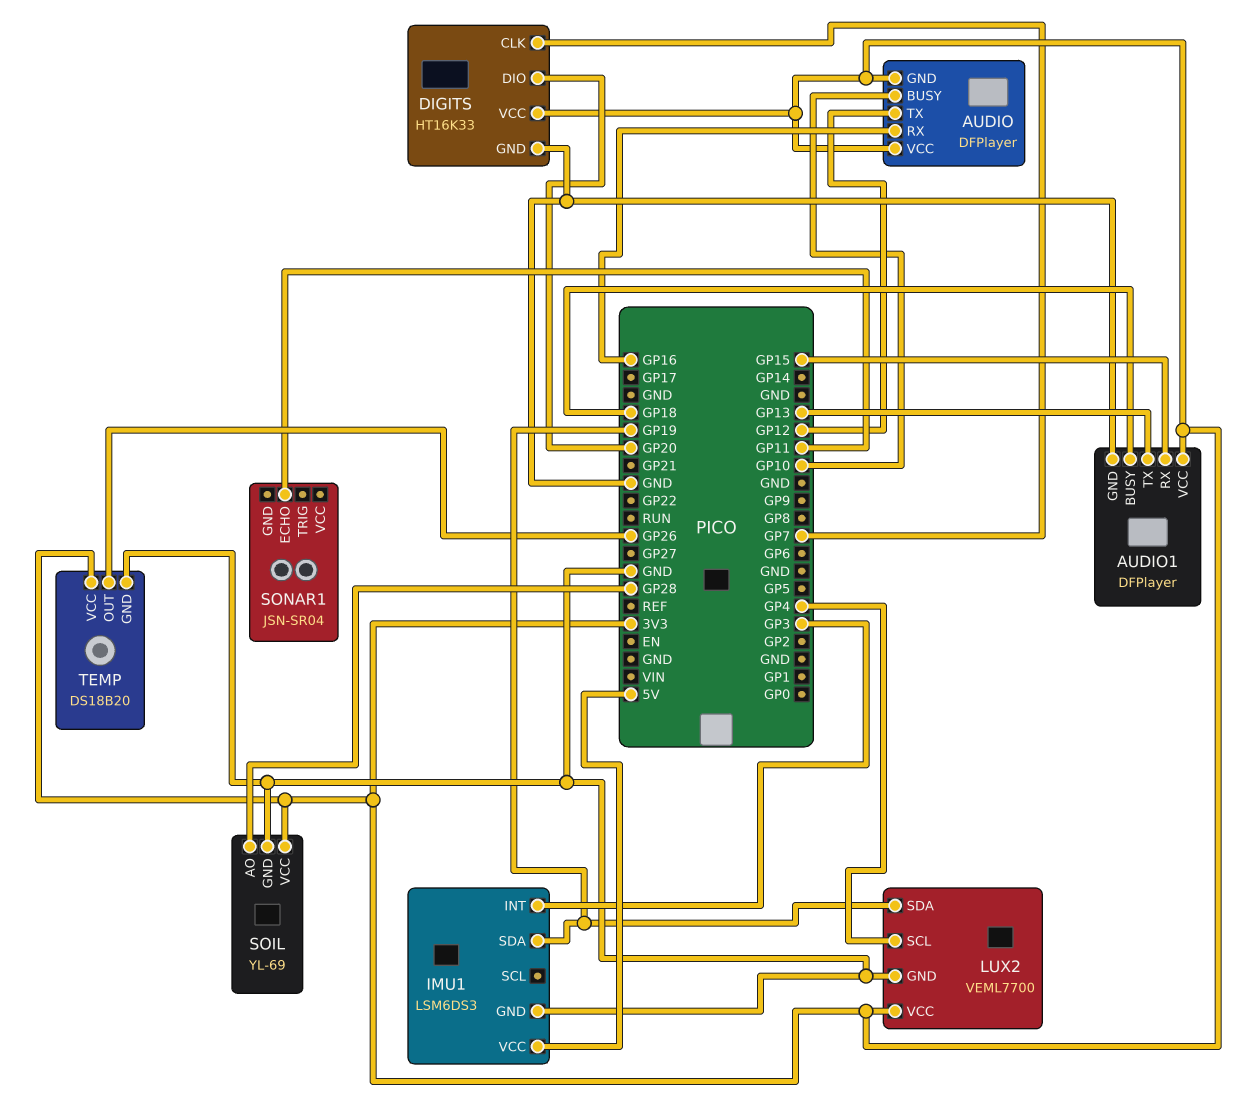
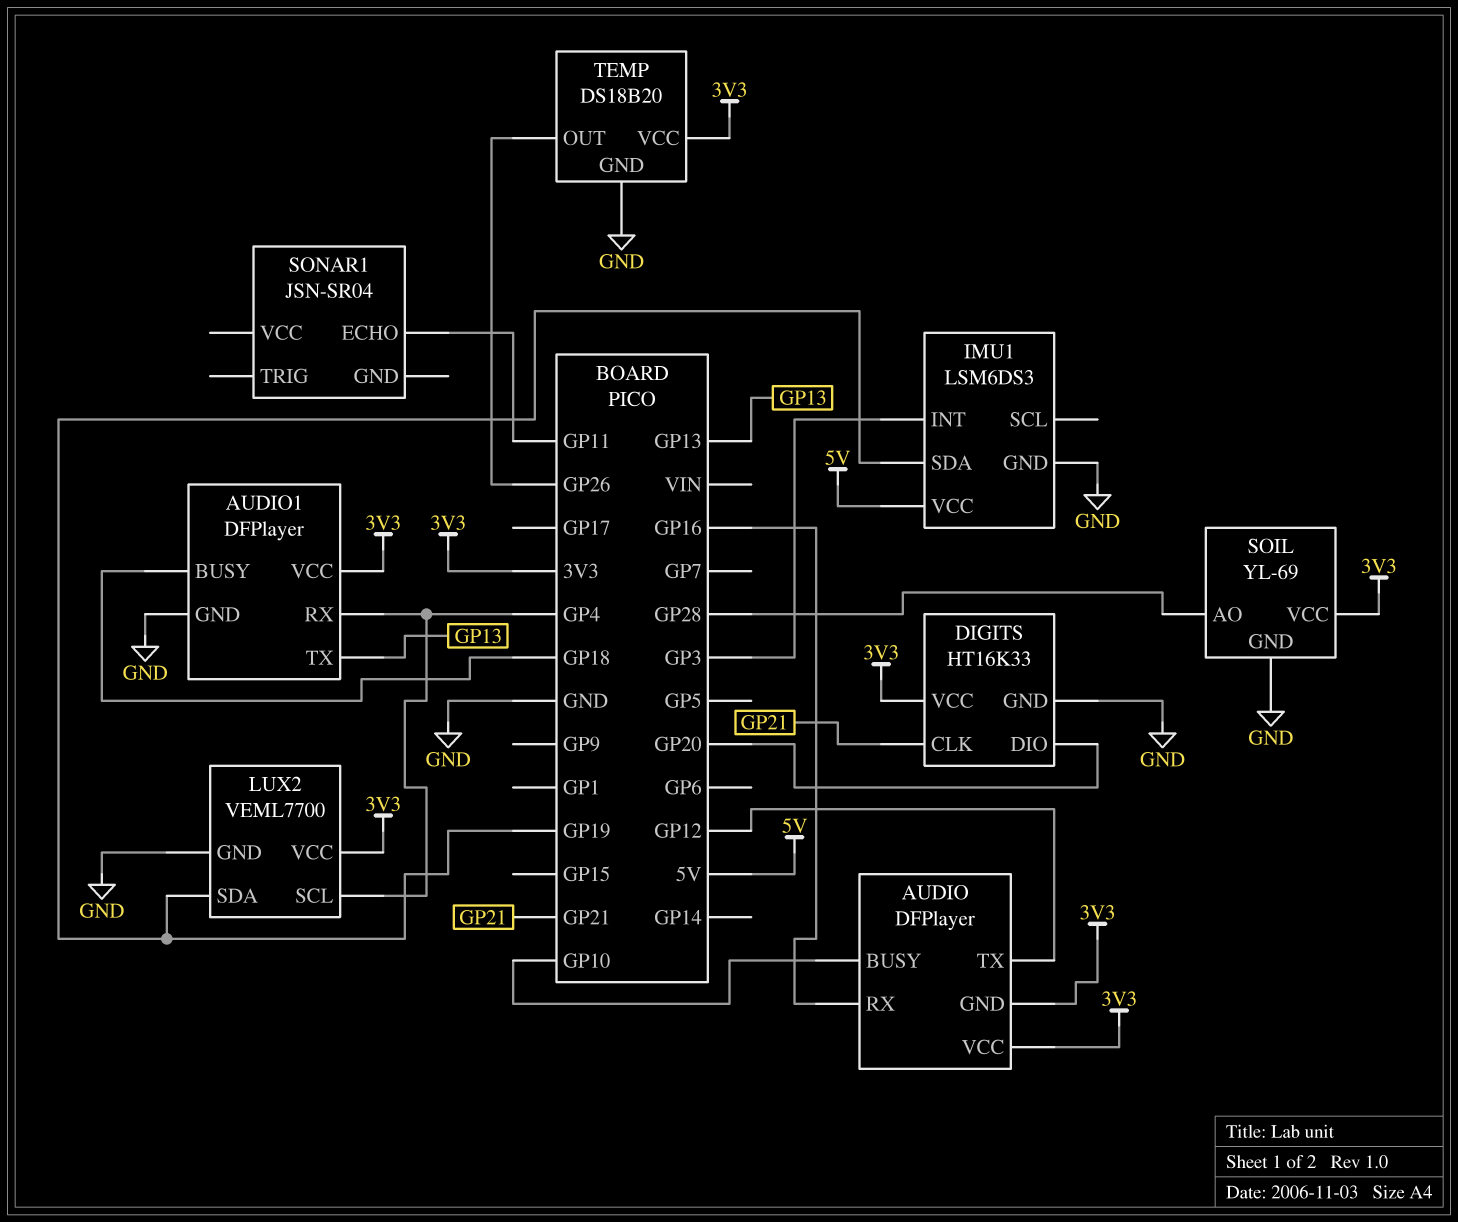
AUDIO1 pin RX: GP15 -> GP4
DIGITS pin CLK: GP7 -> GP21

